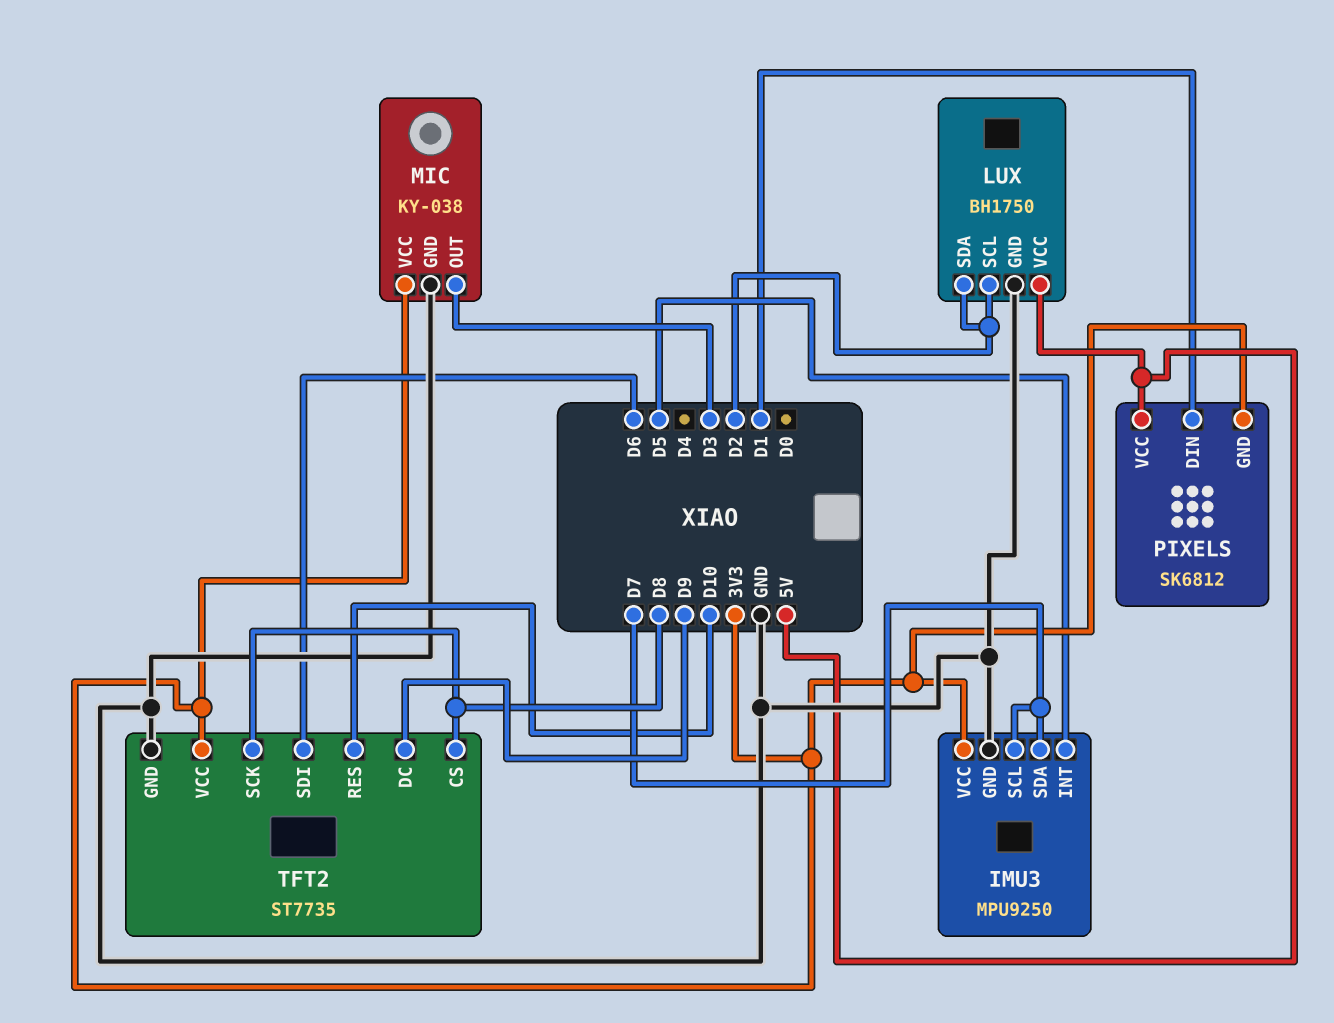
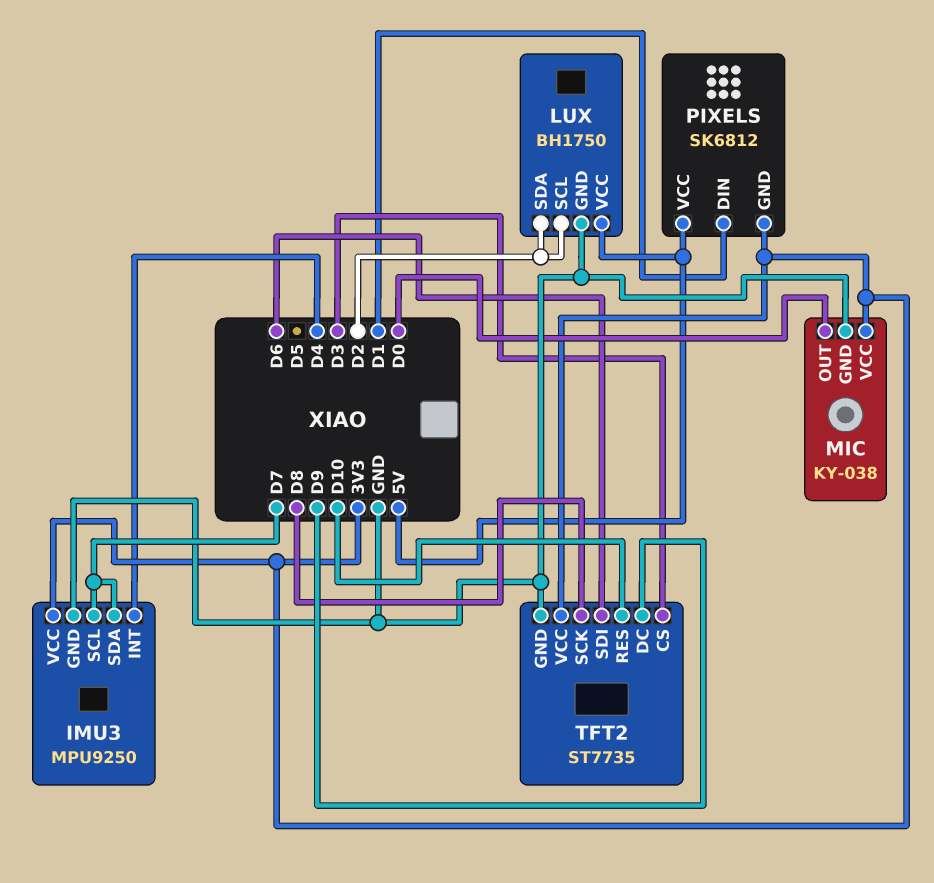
IMU3 pin INT: D5 -> D4
MIC pin OUT: D3 -> D0
TFT2 pin CS: D8 -> D3

